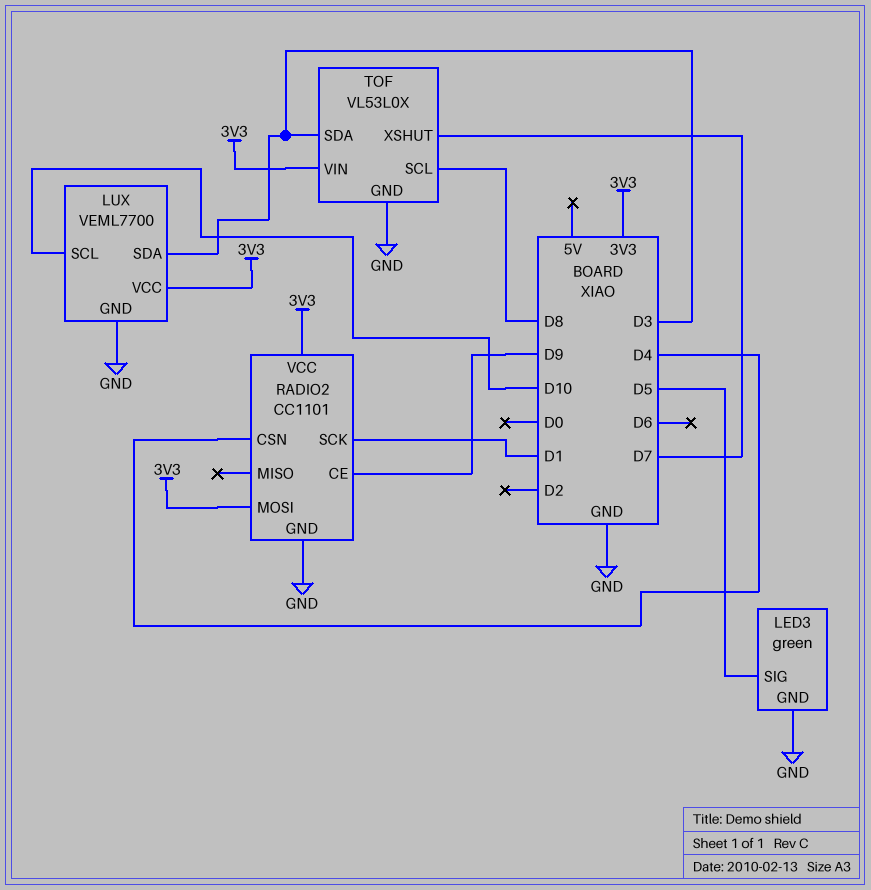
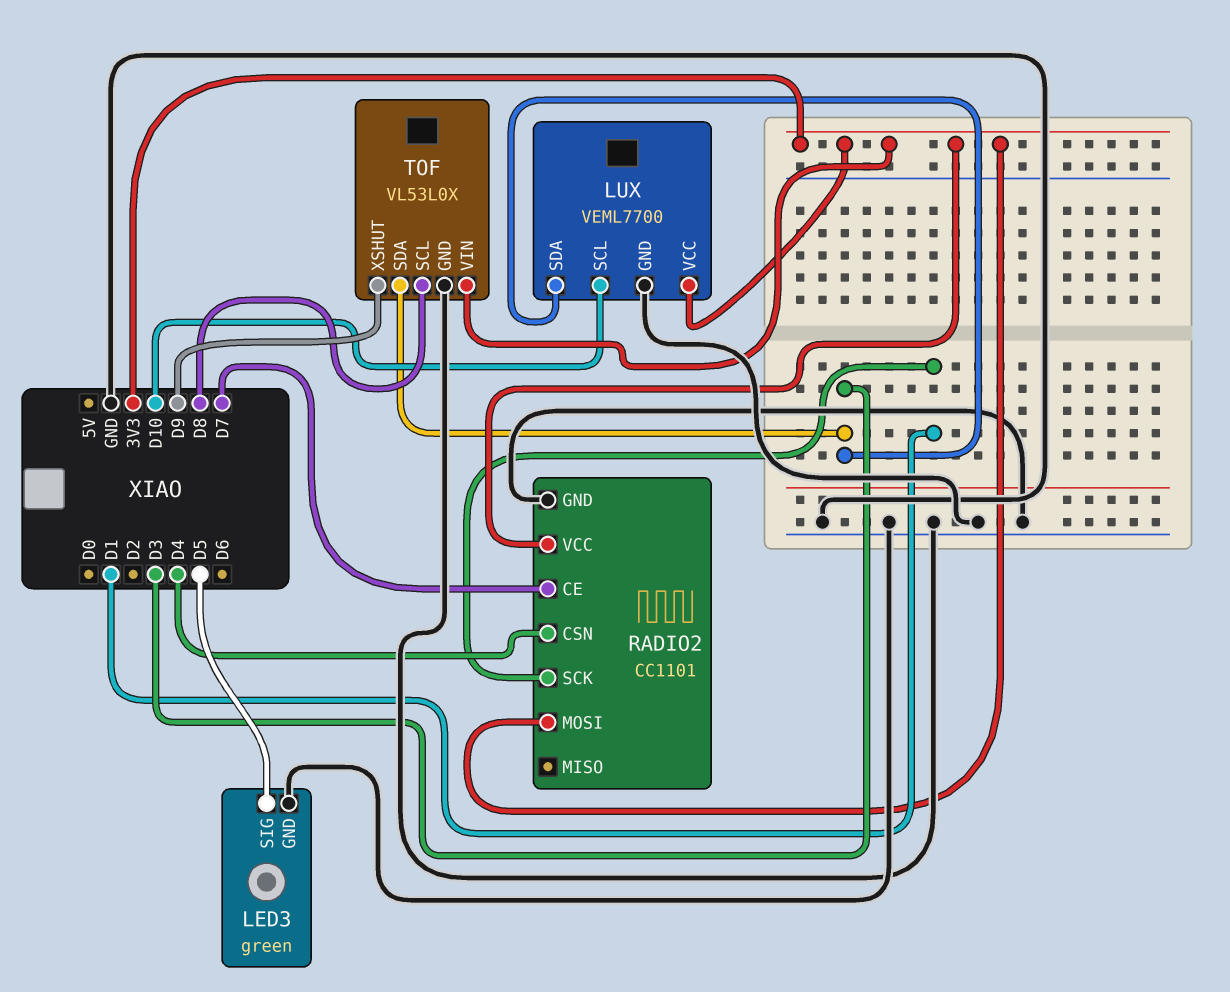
RADIO2 pin CE: D9 -> D7
TOF pin XSHUT: D7 -> D9

